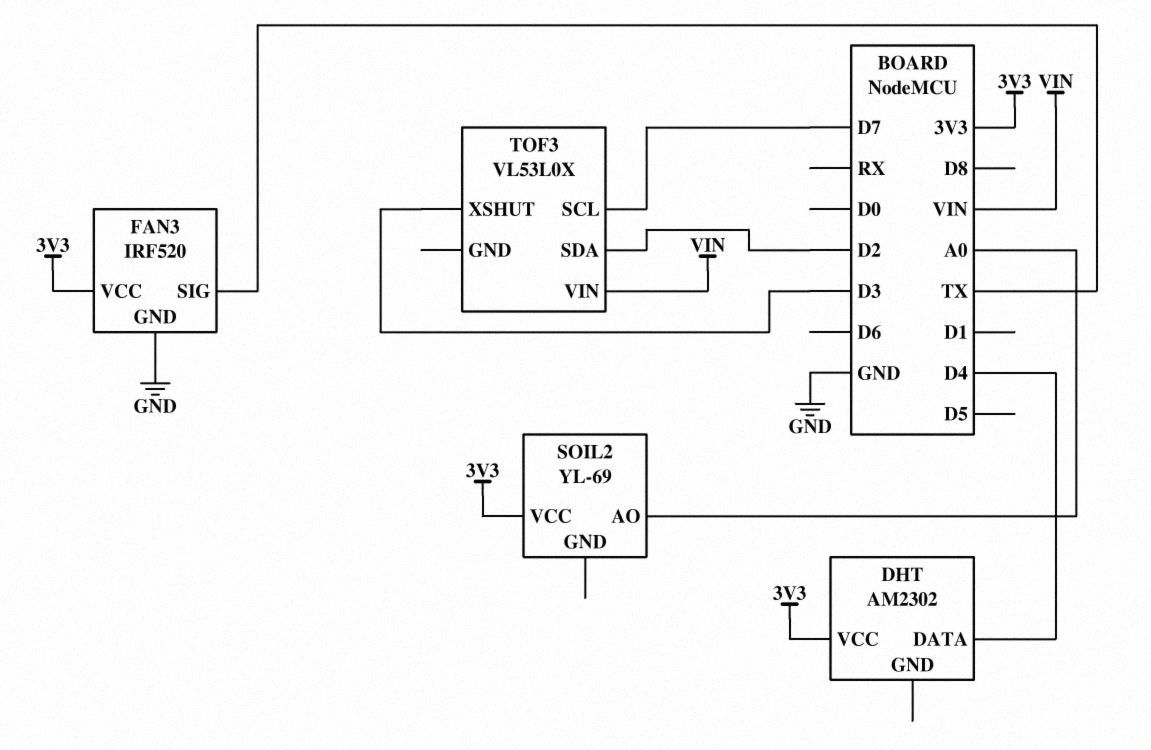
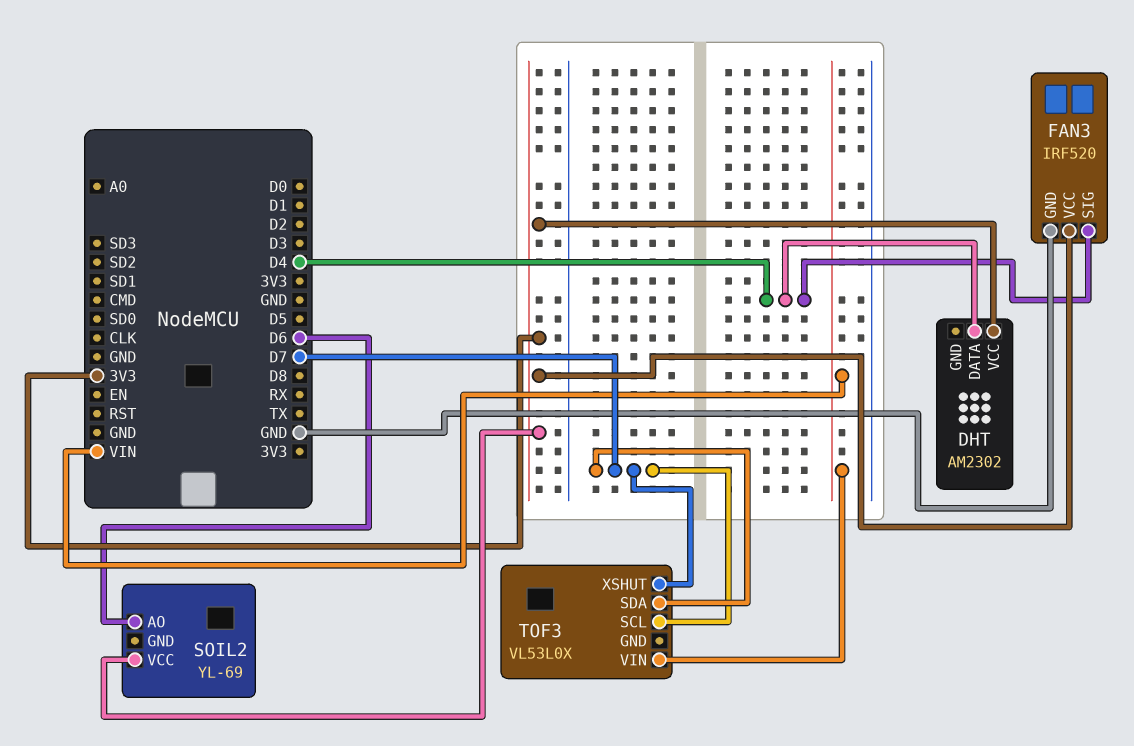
FAN3 pin SIG: TX -> D4
SOIL2 pin AO: A0 -> D6
TOF3 pin SDA: D2 -> D7
TOF3 pin XSHUT: D3 -> D7

